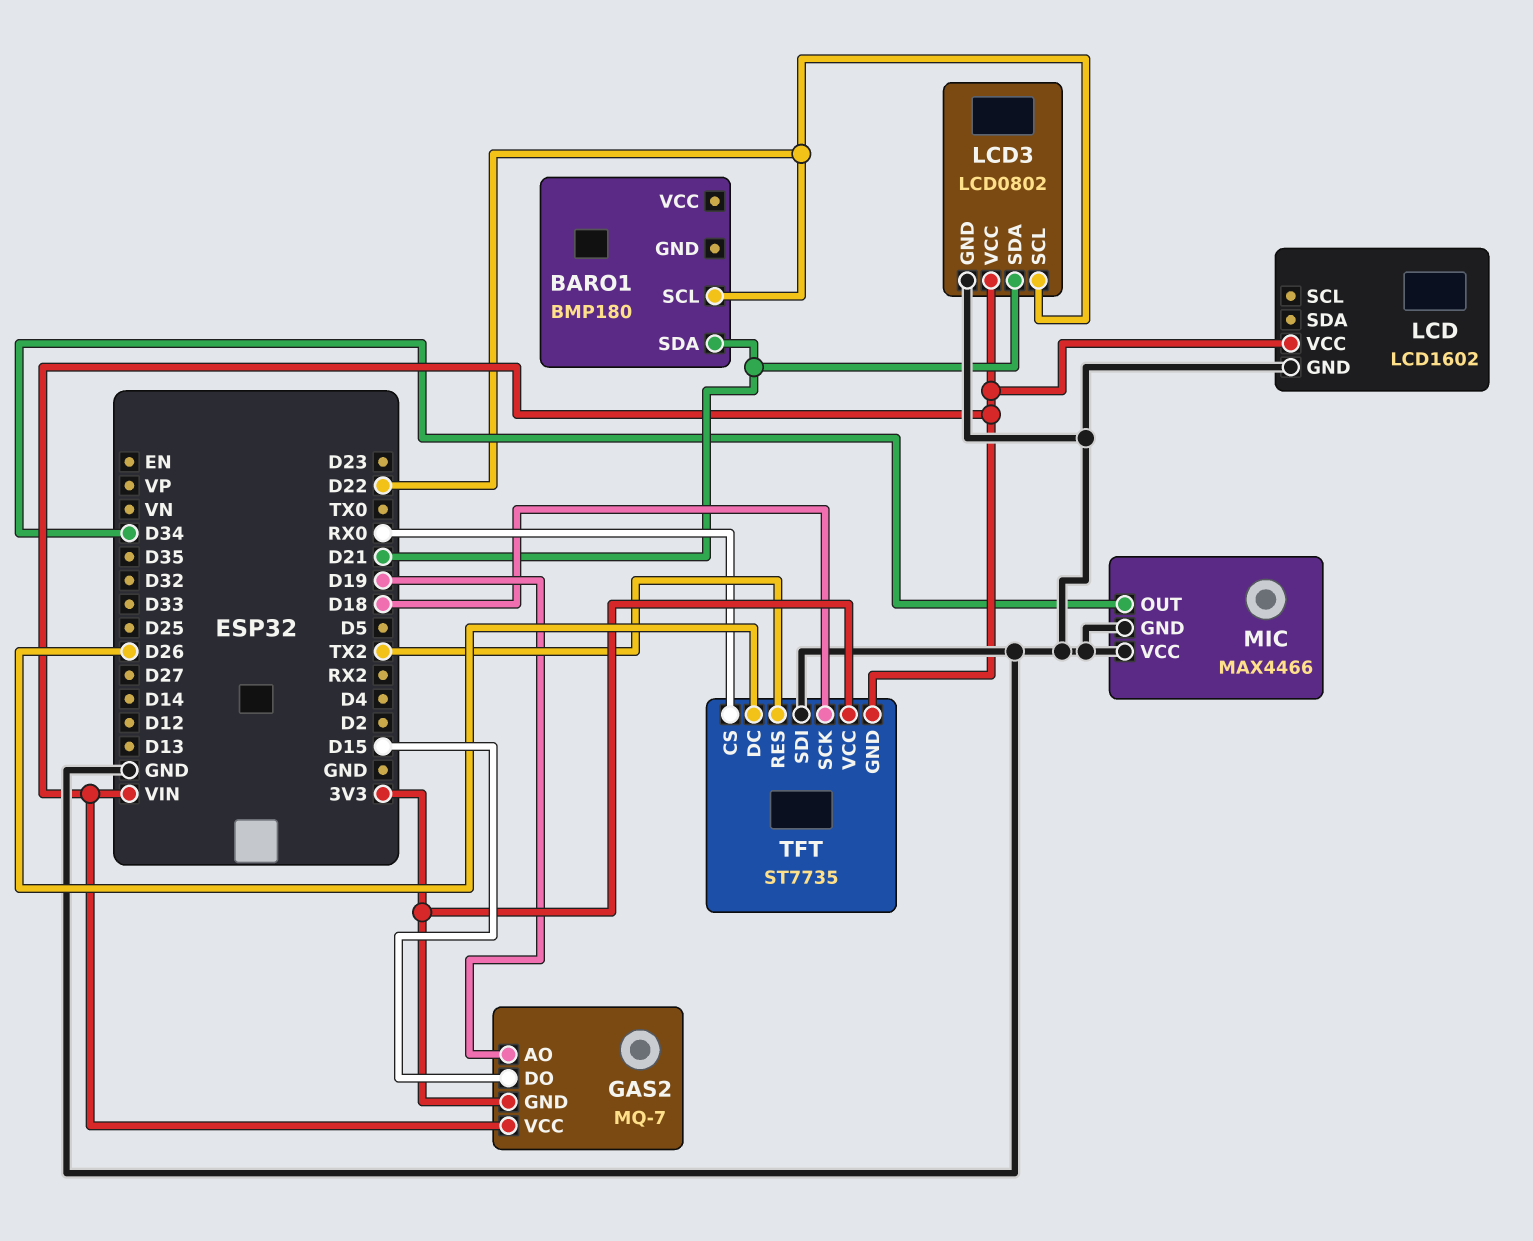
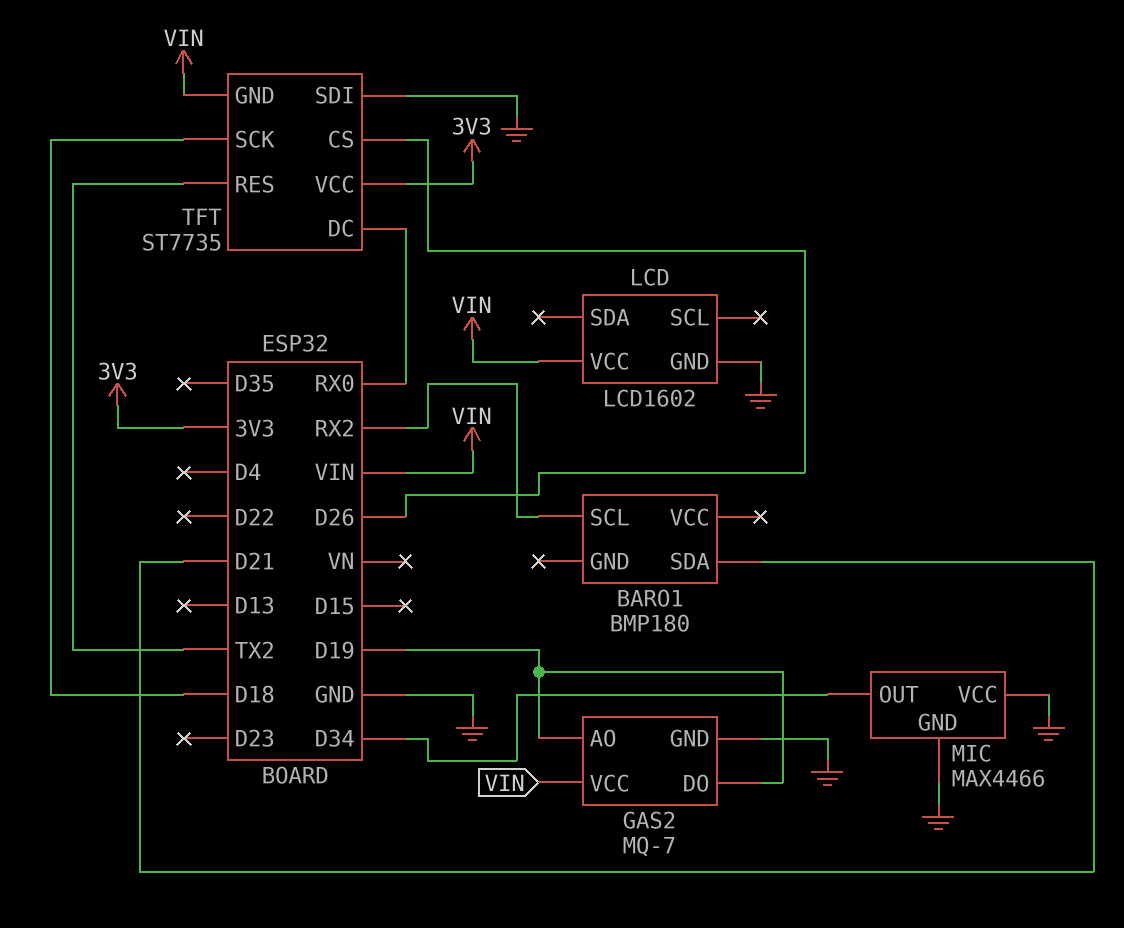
BARO1 pin SCL: D22 -> RX2
GAS2 pin DO: D15 -> D19
GAS2 pin GND: 3V3 -> GND
LCD3: LCD0802 -> none
LCD3 pin GND: GND -> none
LCD3 pin SCL: D22 -> none
LCD3 pin SDA: D21 -> none
LCD3 pin VCC: VIN -> none
TFT pin CS: RX0 -> D26
TFT pin DC: D26 -> RX0

